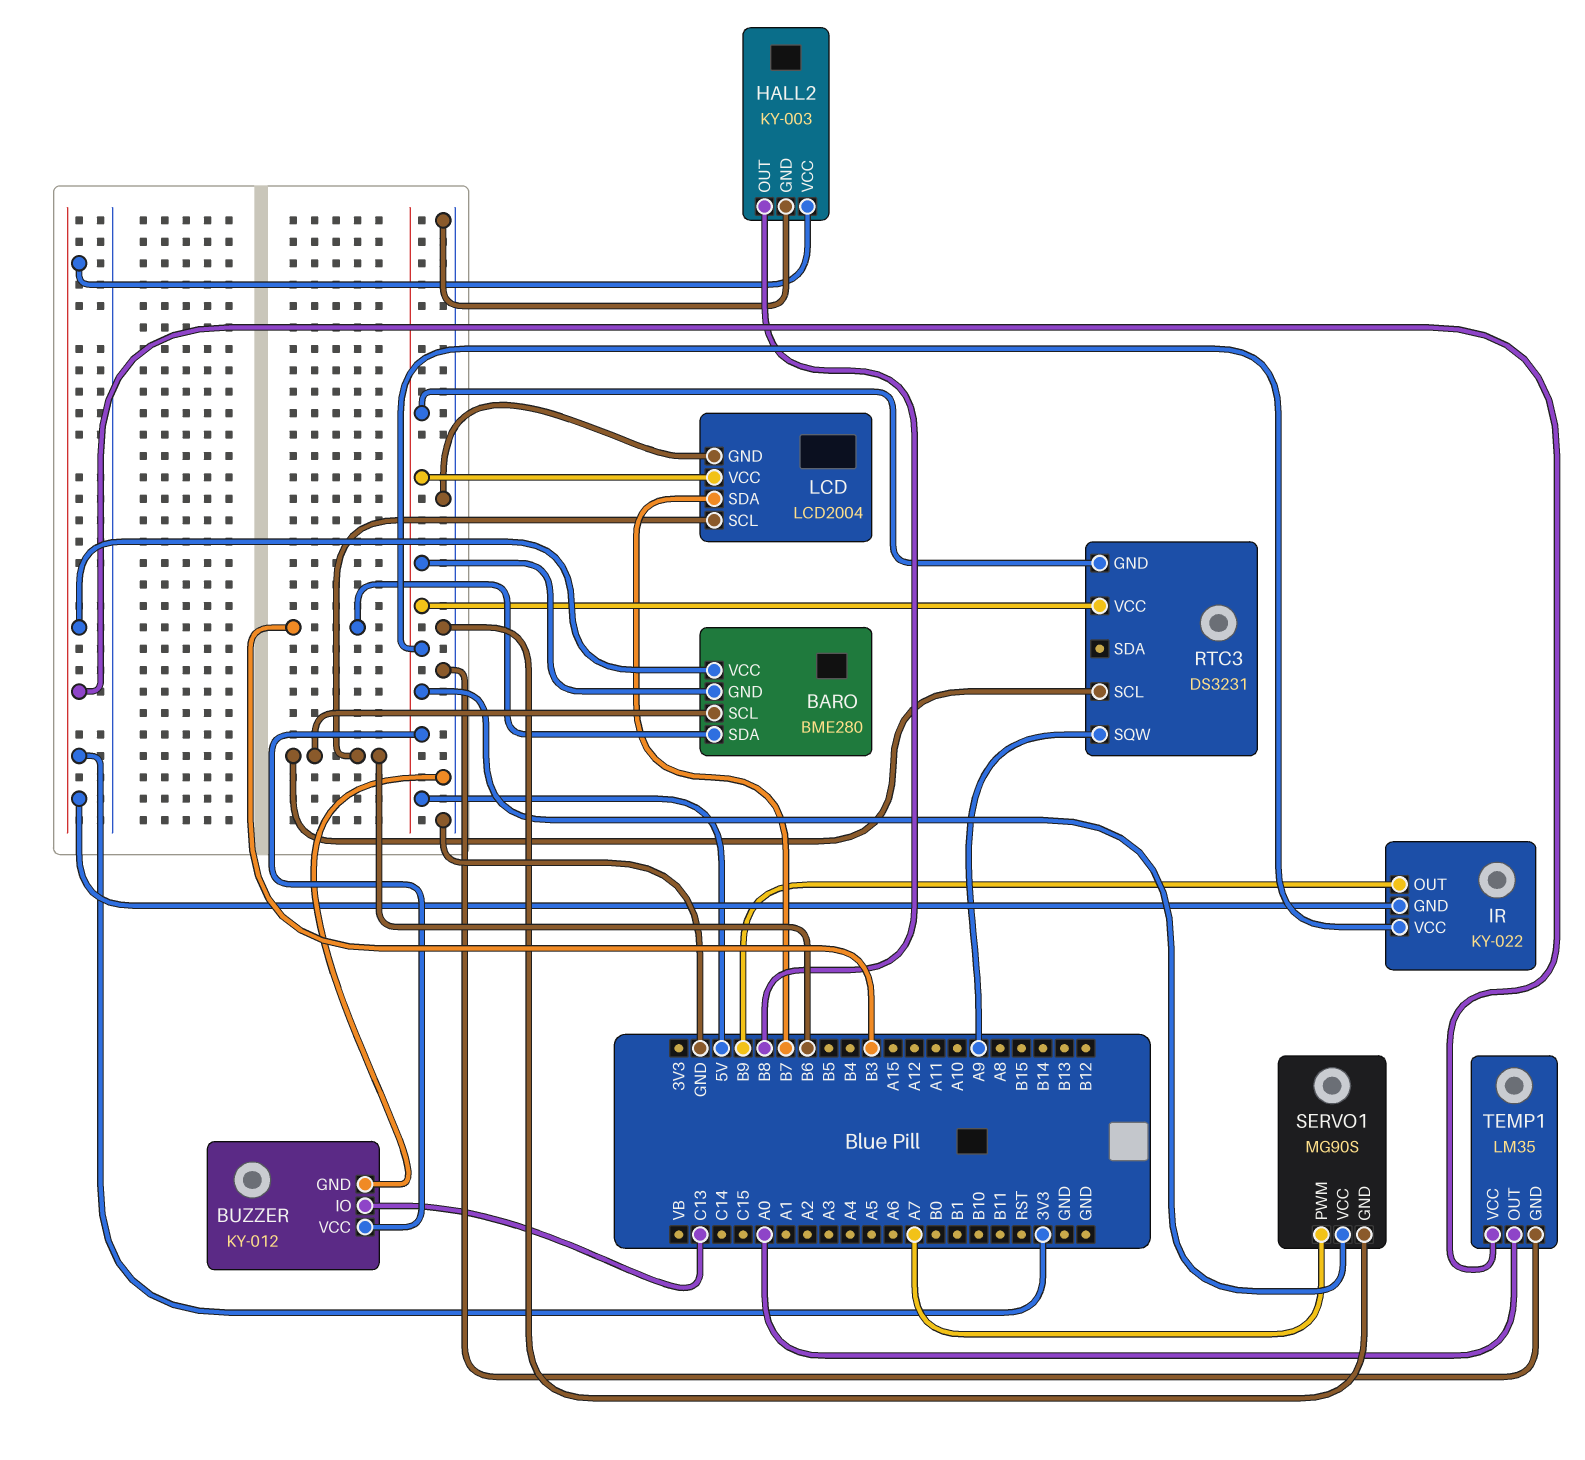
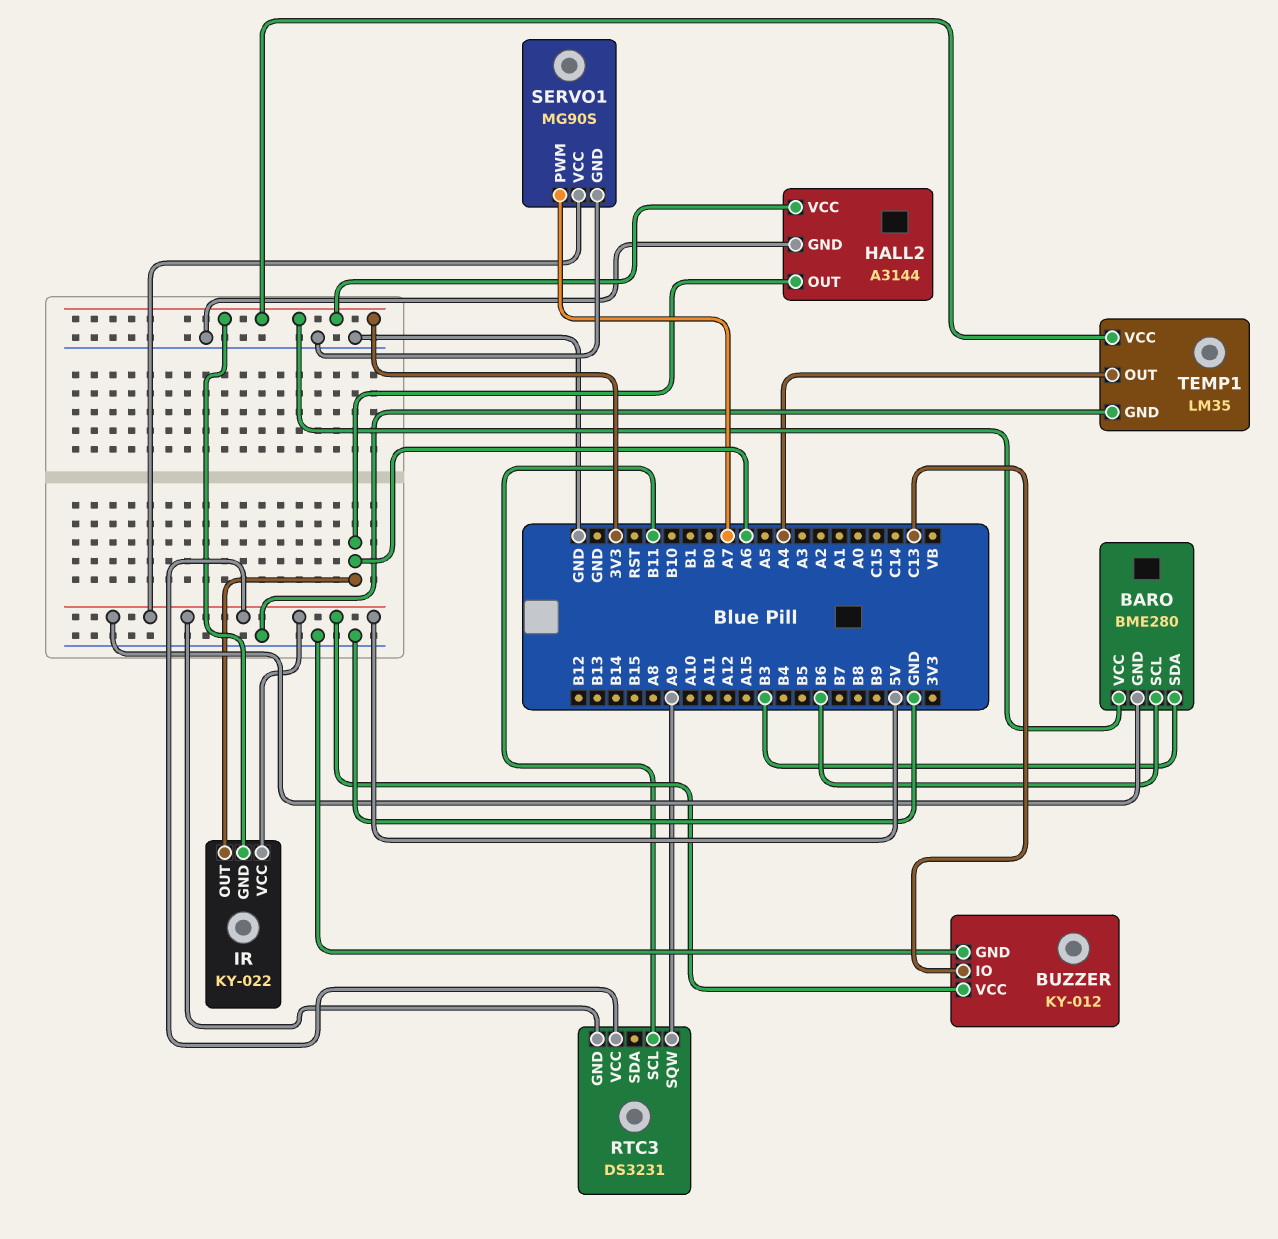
HALL2: KY-003 -> A3144
HALL2 pin OUT: B8 -> A6
IR pin OUT: B9 -> A6
LCD: LCD2004 -> none
LCD pin GND: GND -> none
LCD pin SCL: B6 -> none
LCD pin SDA: B7 -> none
LCD pin VCC: 5V -> none
RTC3 pin SCL: B6 -> B11
TEMP1 pin OUT: A0 -> A4

